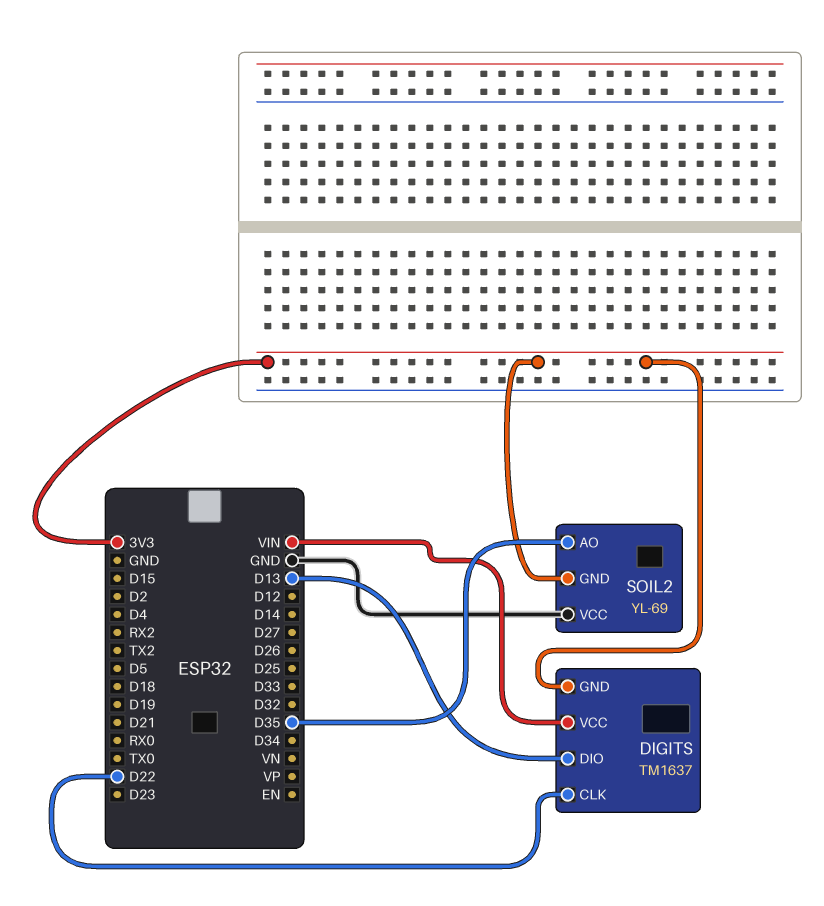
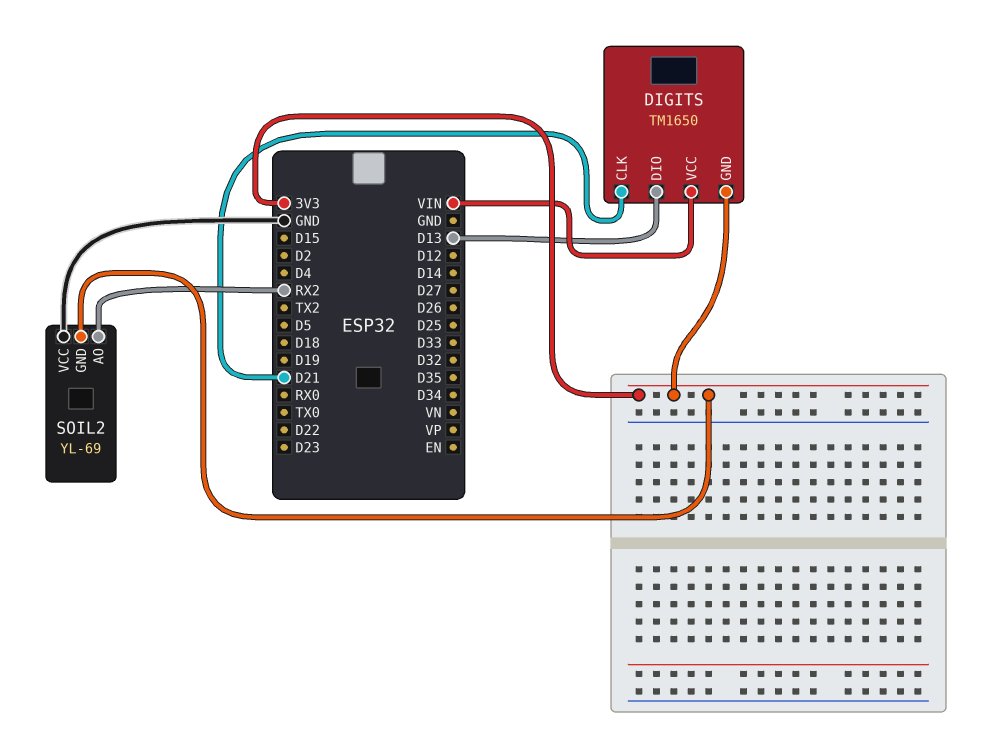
DIGITS: TM1637 -> TM1650
DIGITS pin CLK: D22 -> D21
SOIL2 pin AO: D35 -> RX2

